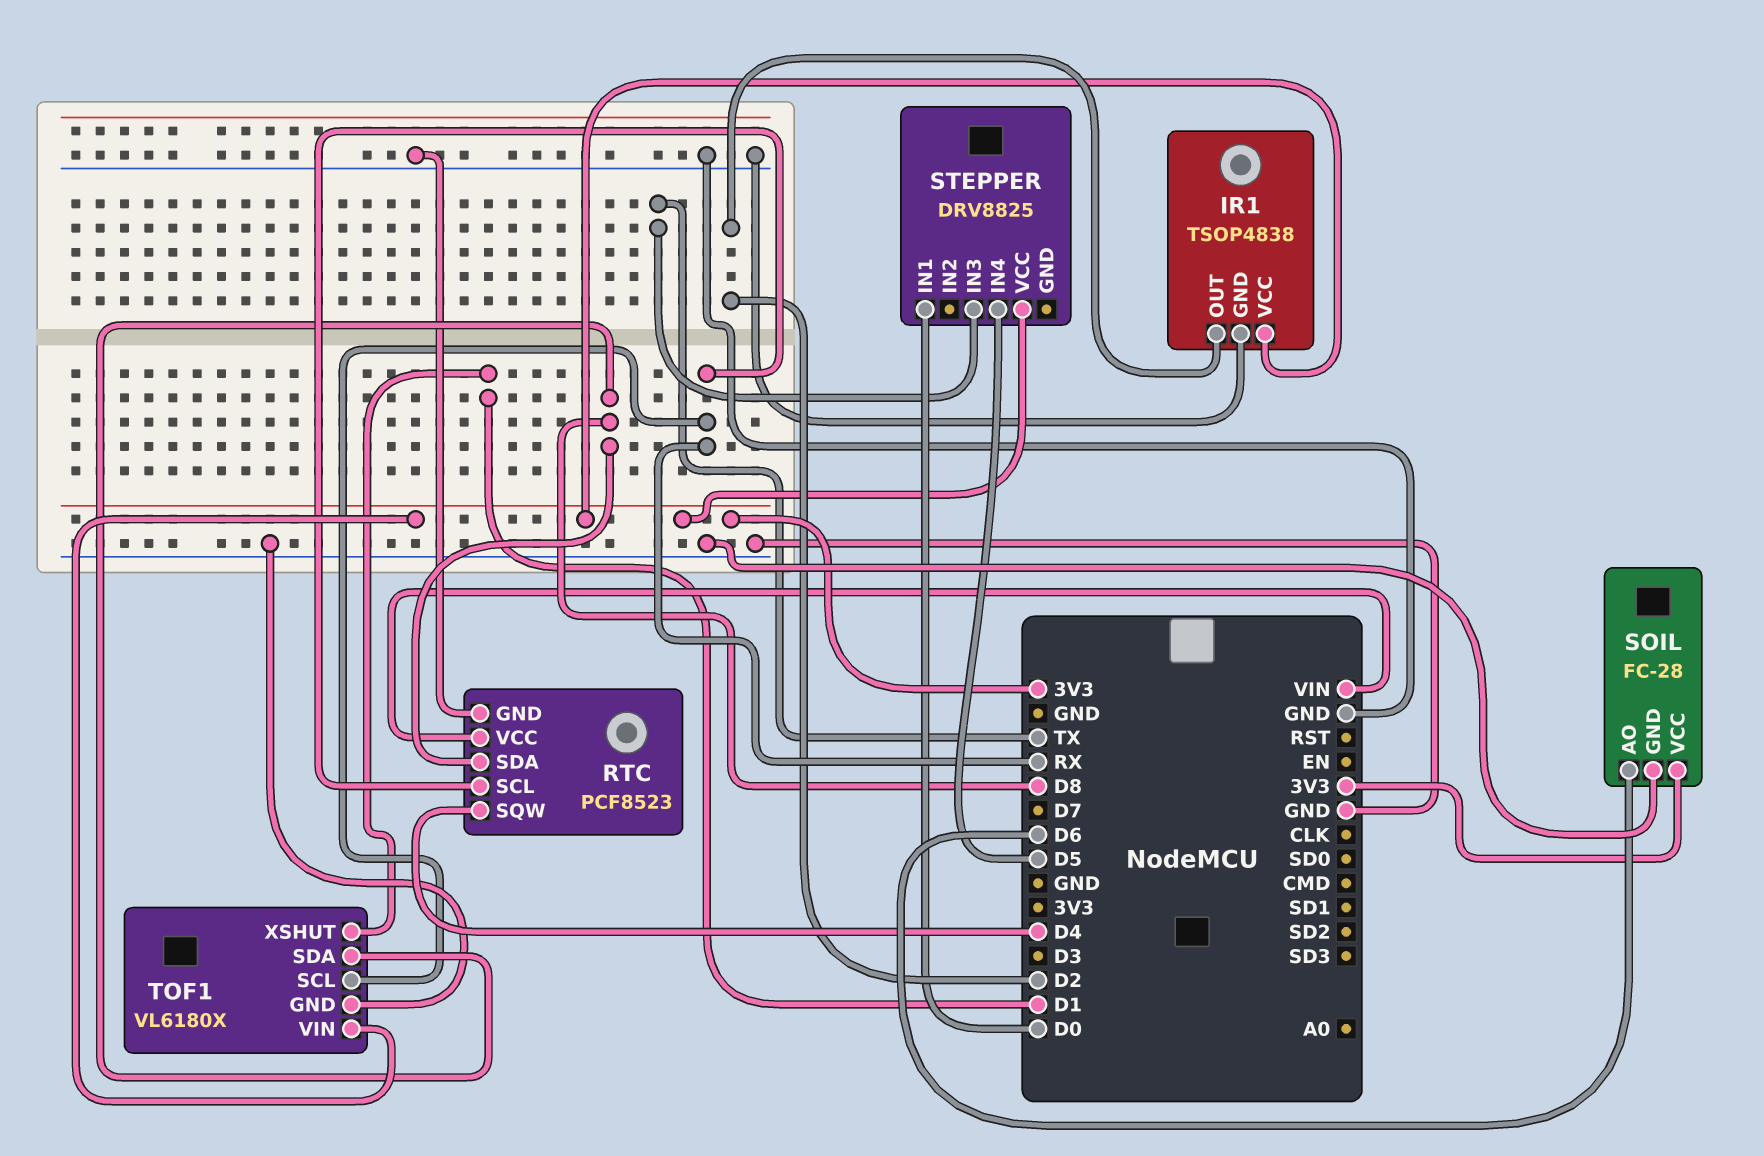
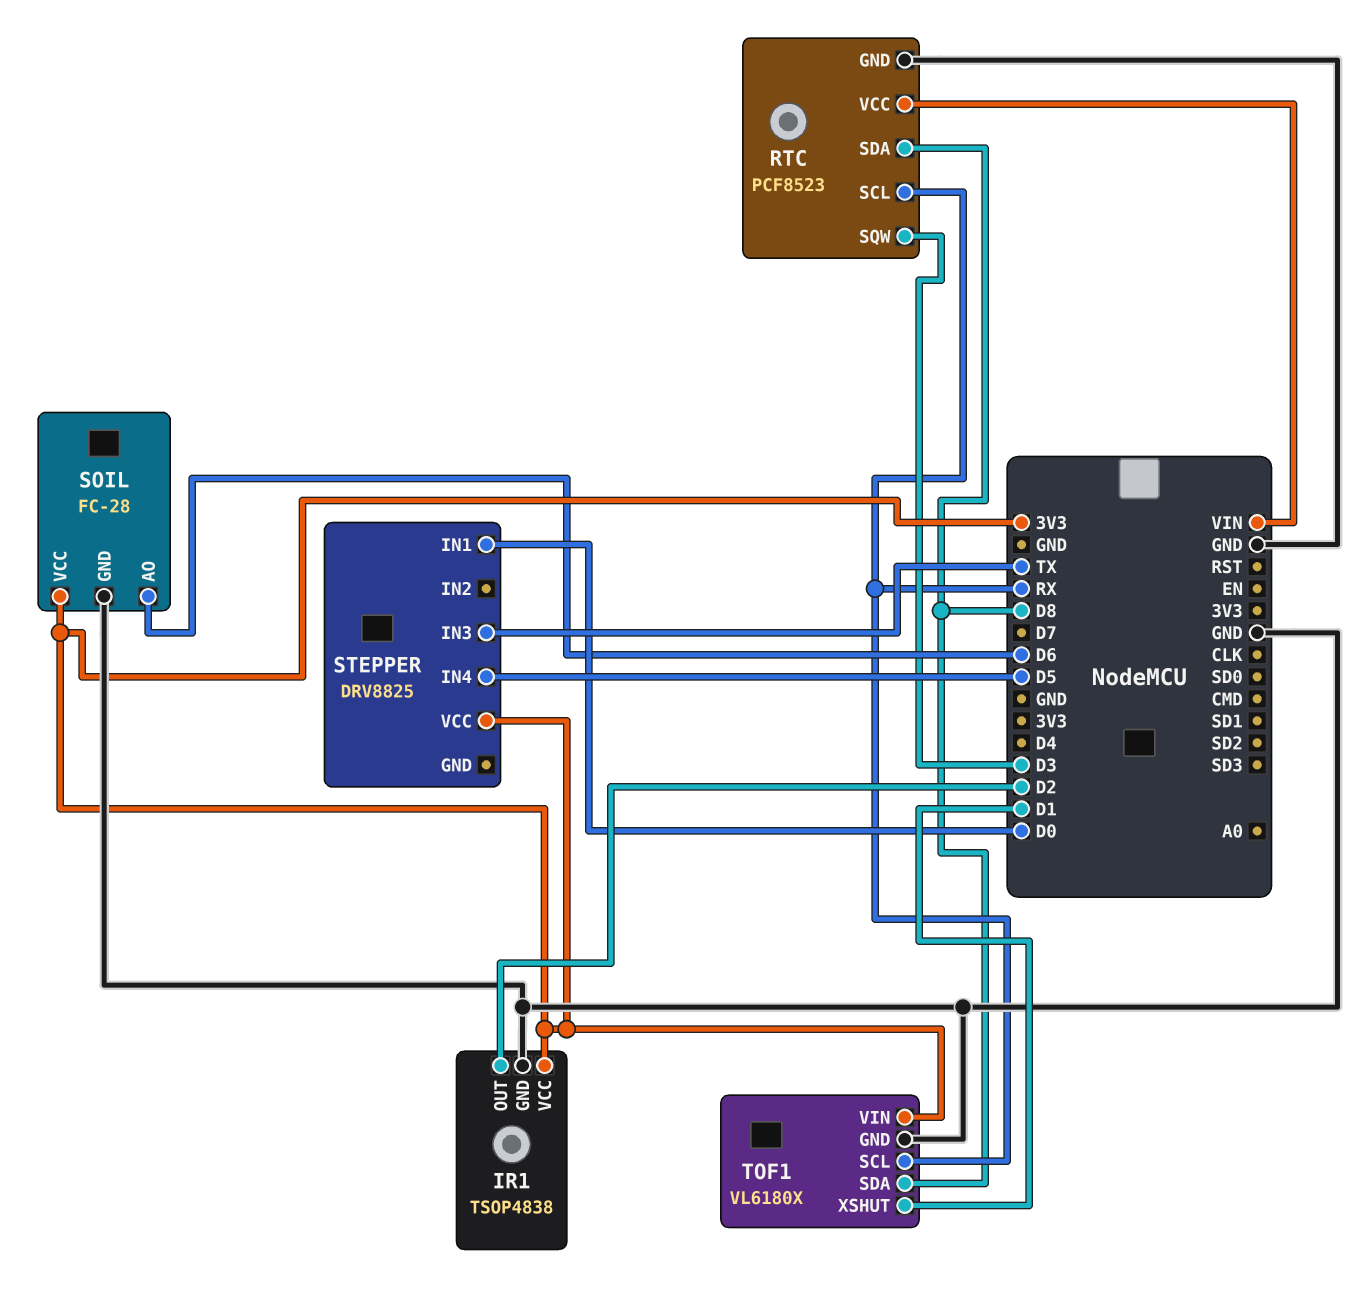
RTC pin SQW: D4 -> D3

